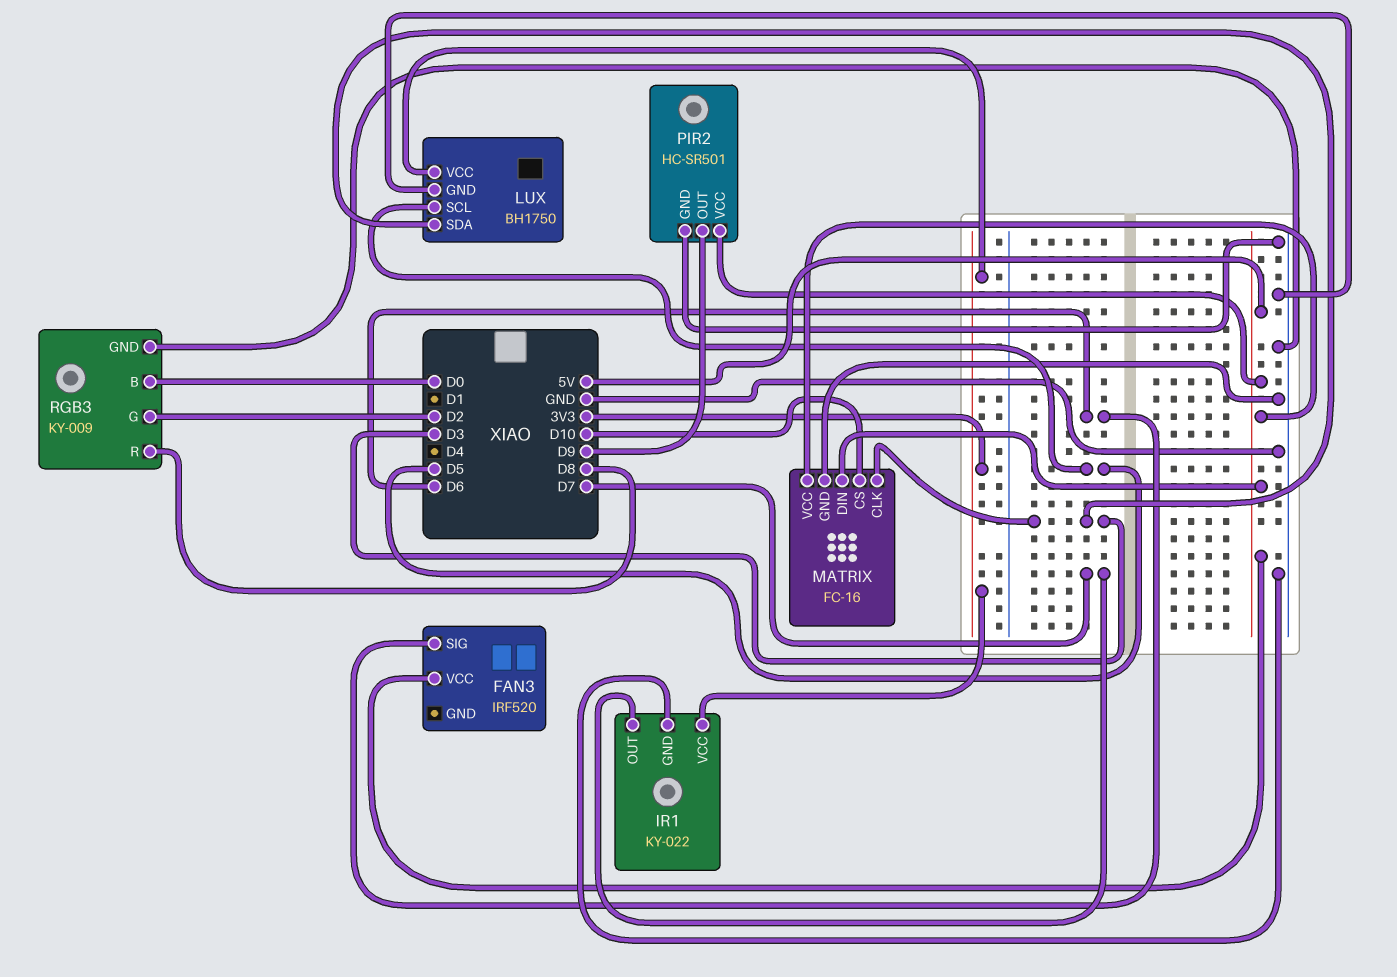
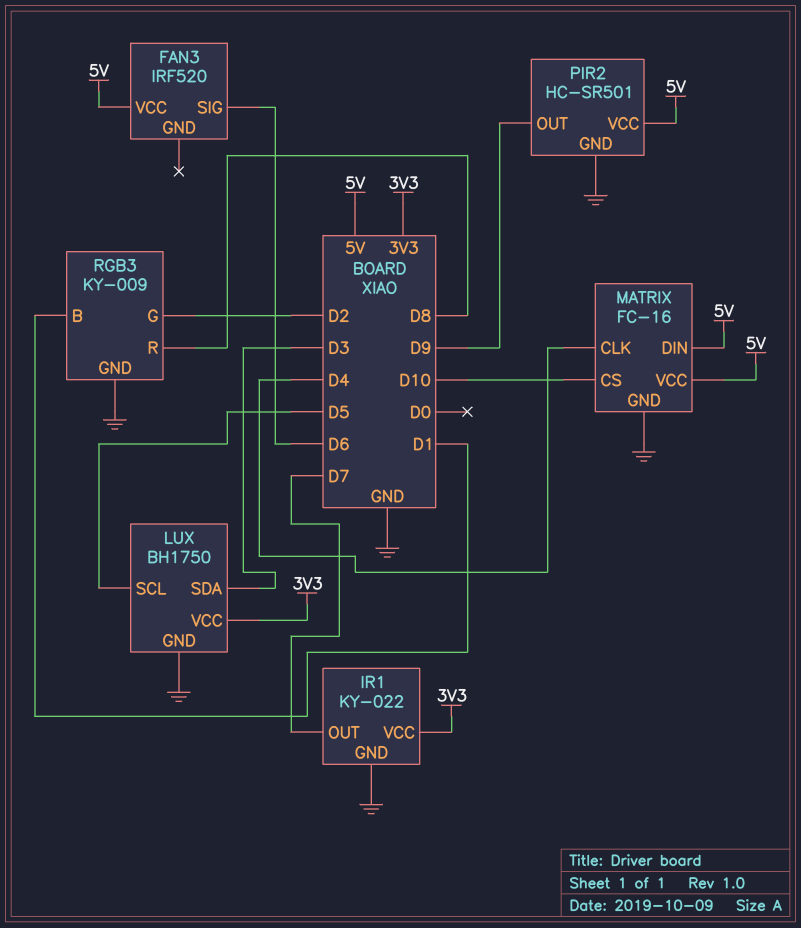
MATRIX pin CLK: D3 -> D4
RGB3 pin B: D0 -> D1

